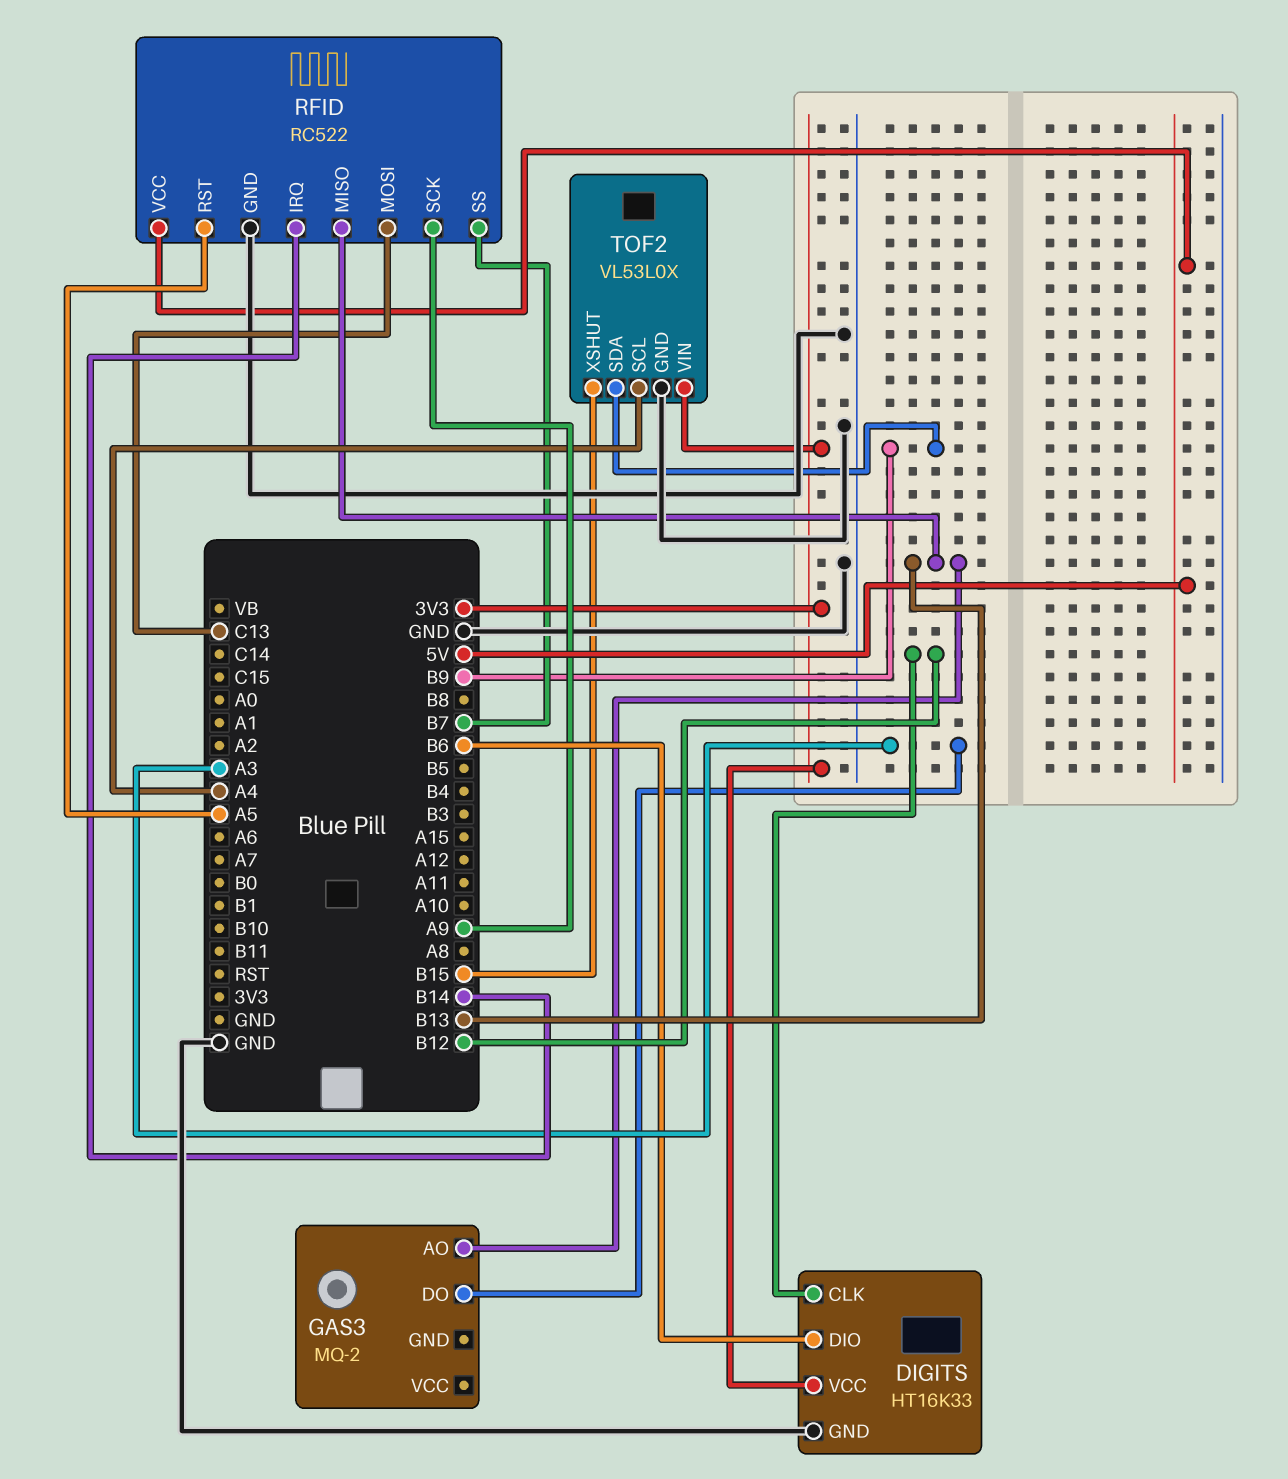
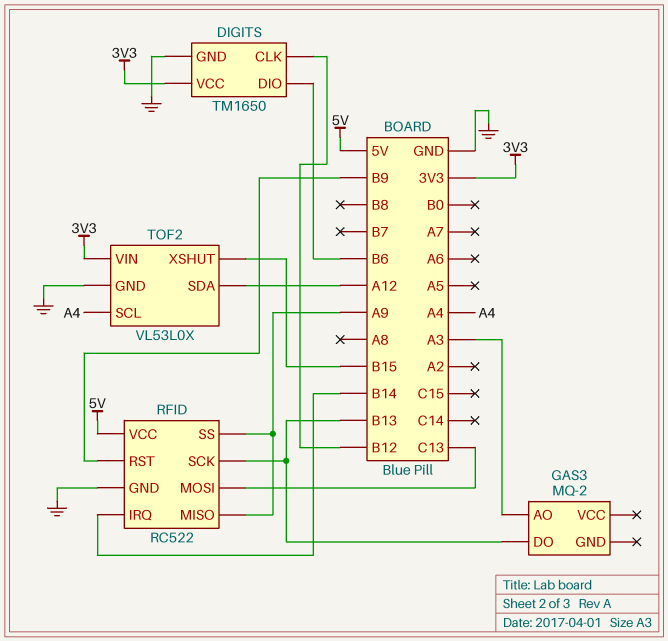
DIGITS: HT16K33 -> TM1650
GAS3 pin AO: B13 -> A3
GAS3 pin DO: A3 -> B13
RFID pin MISO: B13 -> A9
RFID pin RST: A5 -> B9
RFID pin SCK: A9 -> B13
RFID pin SS: B7 -> A9
TOF2 pin SDA: B9 -> A12

